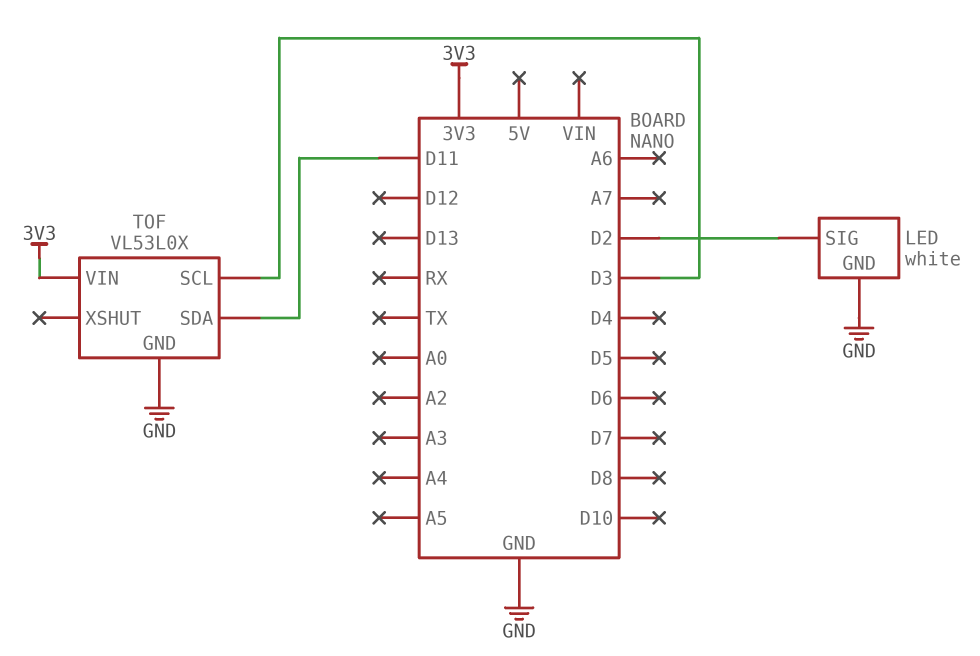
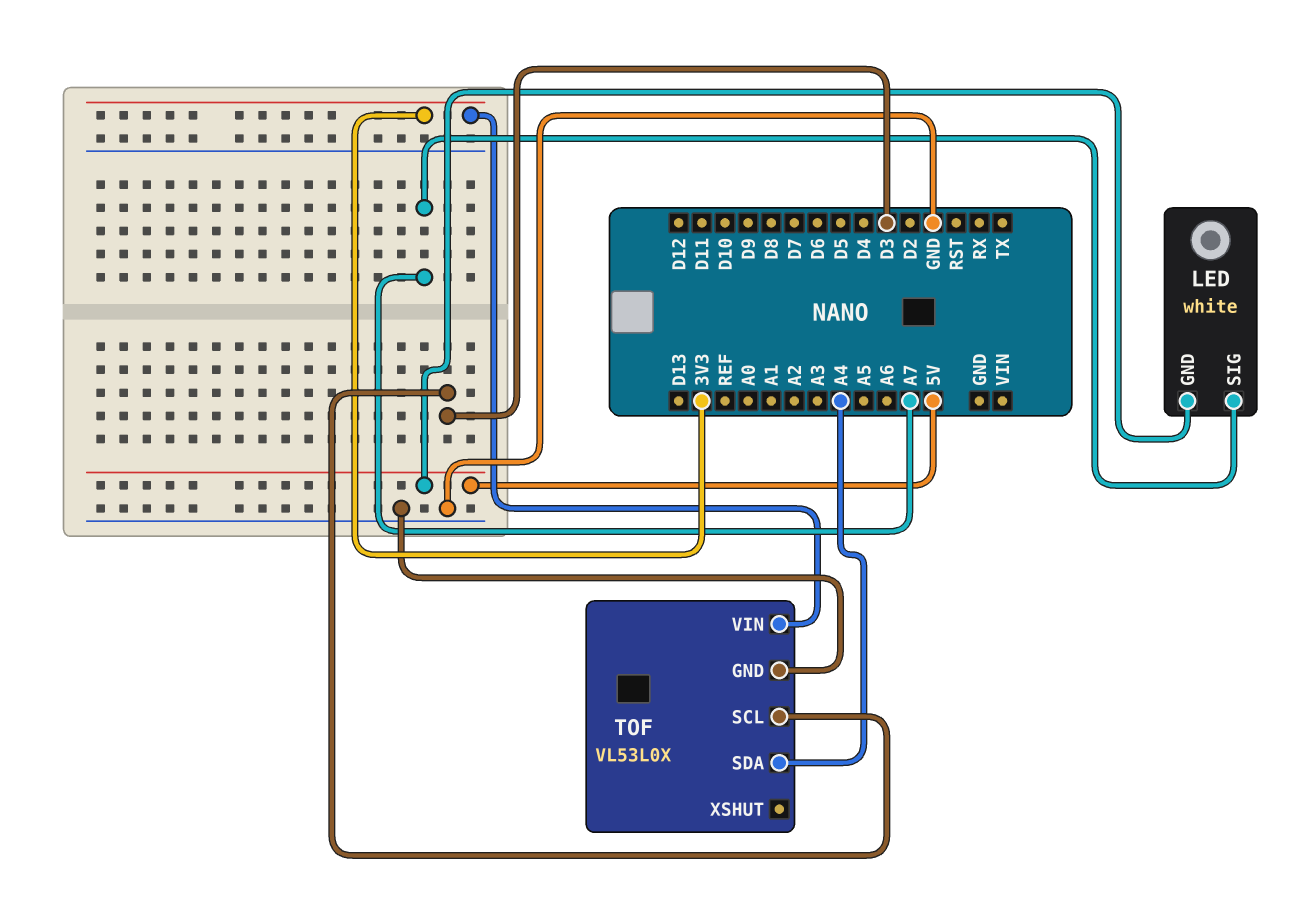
LED pin GND: GND -> 5V
LED pin SIG: D2 -> A7
TOF pin SDA: D11 -> A4

